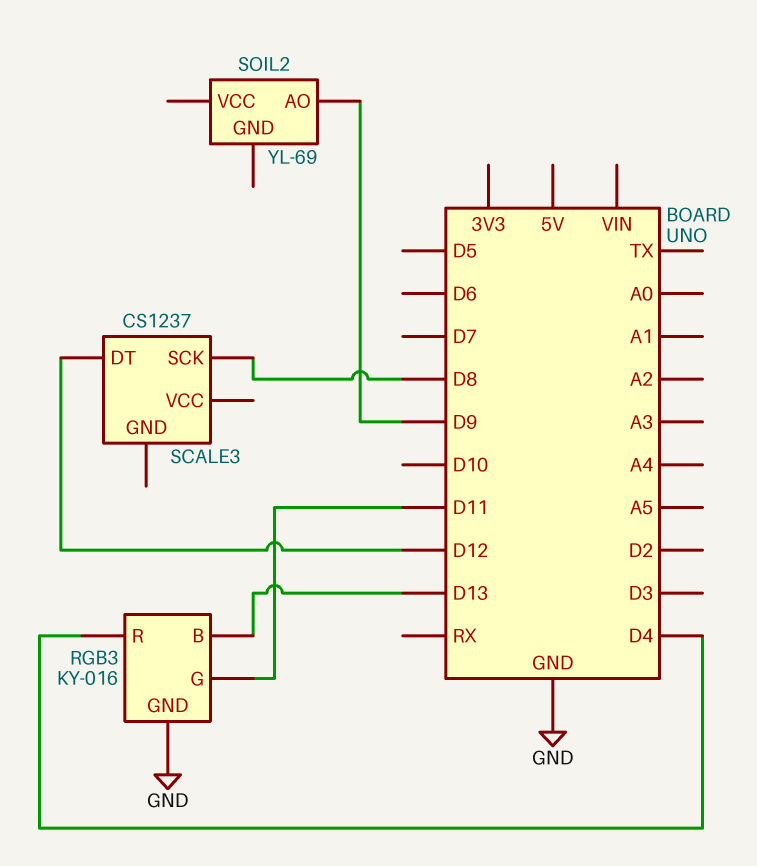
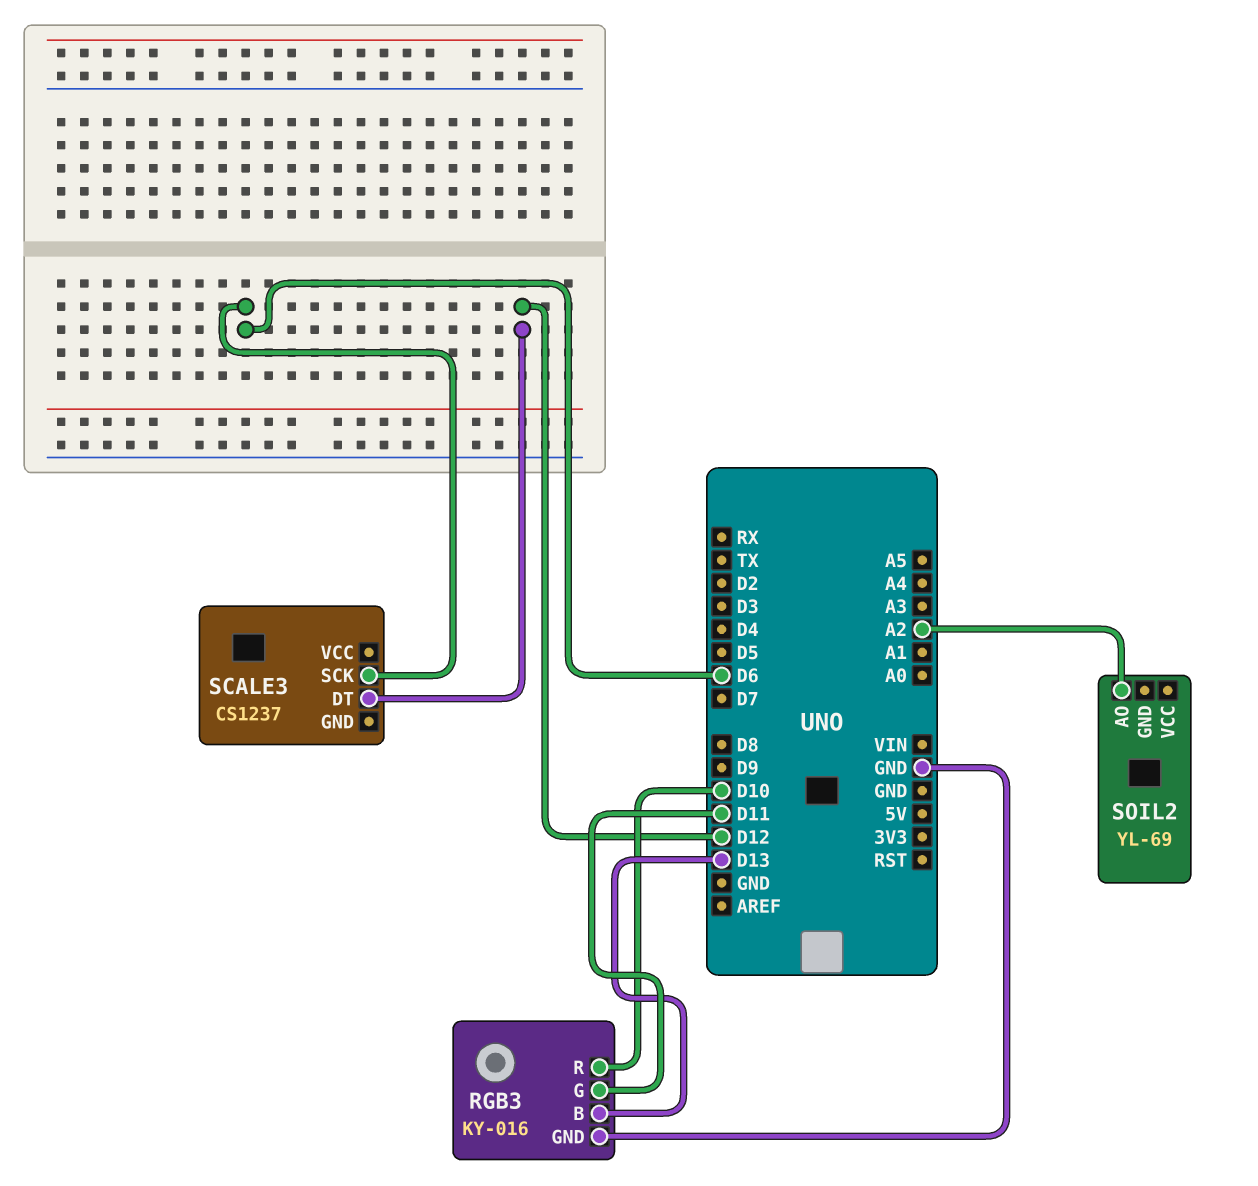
RGB3 pin R: D4 -> D10
SCALE3 pin SCK: D8 -> D6
SOIL2 pin AO: D9 -> A2

